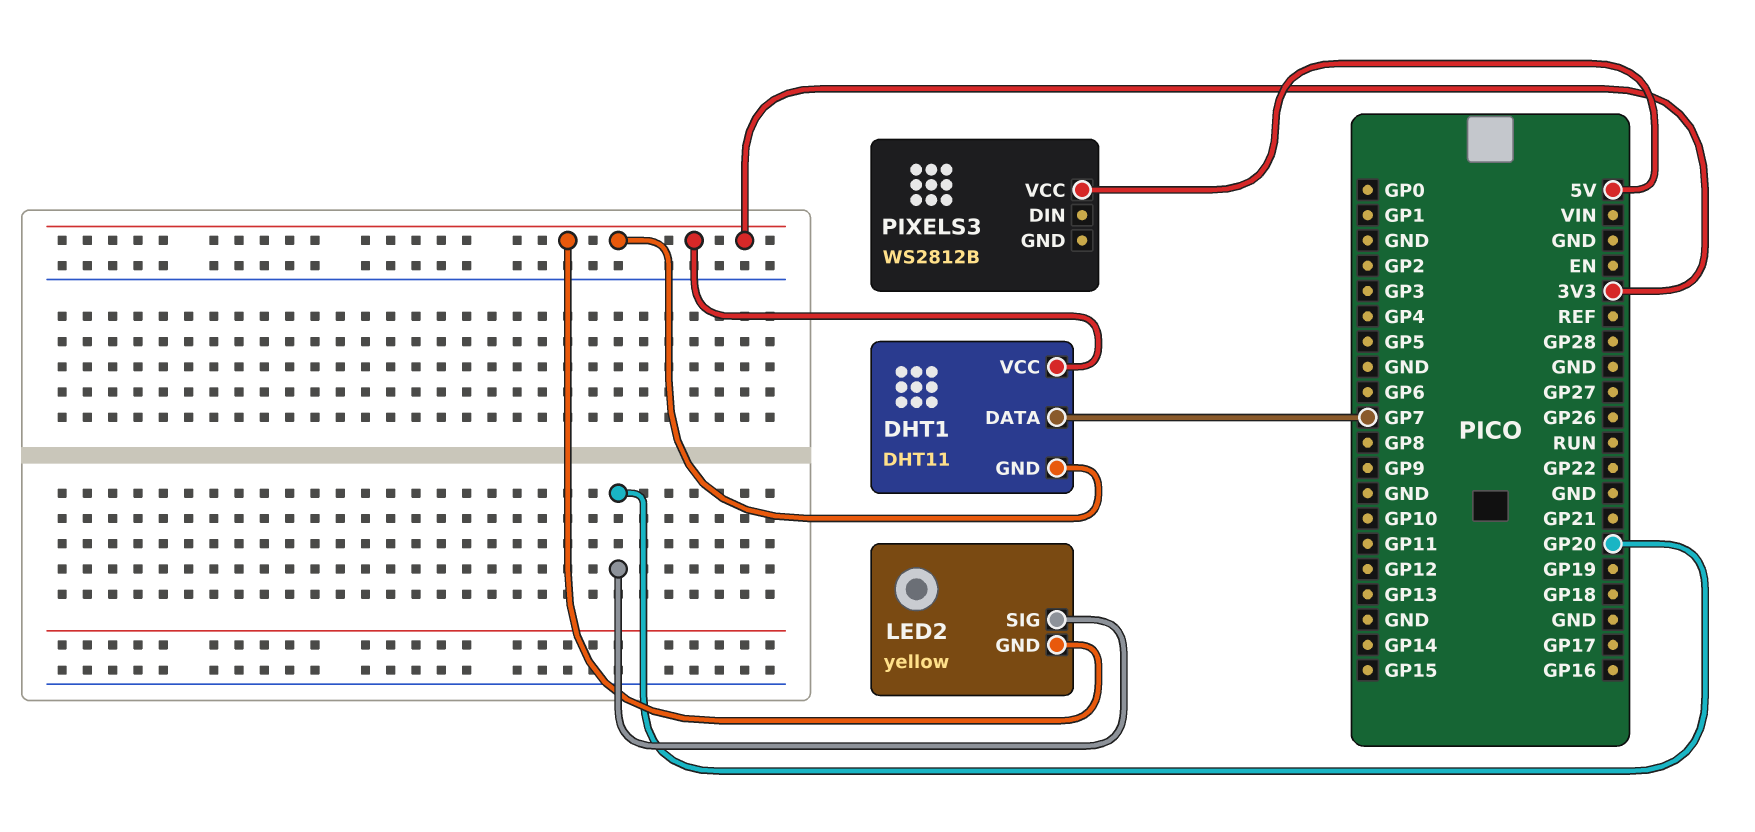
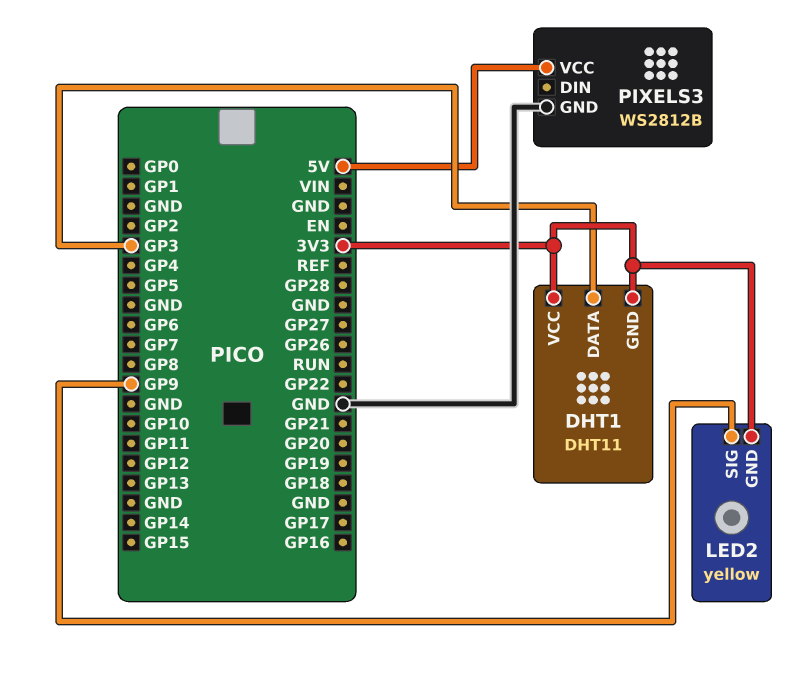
DHT1 pin DATA: GP7 -> GP3
LED2 pin SIG: GP20 -> GP9
PIXELS3 pin GND: none -> GND

